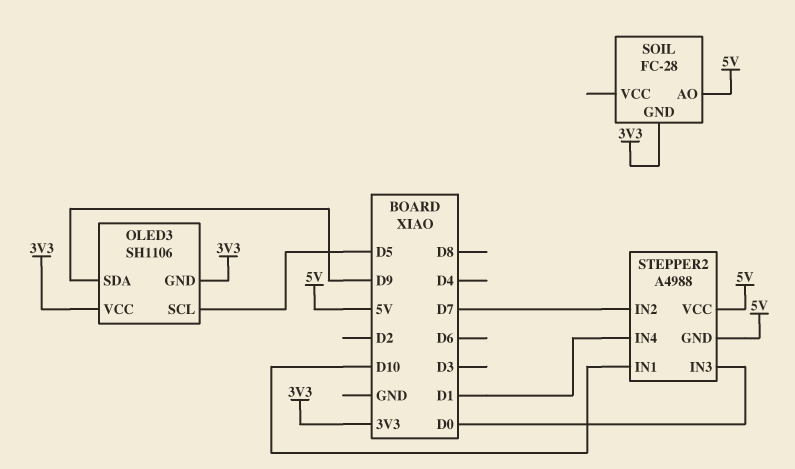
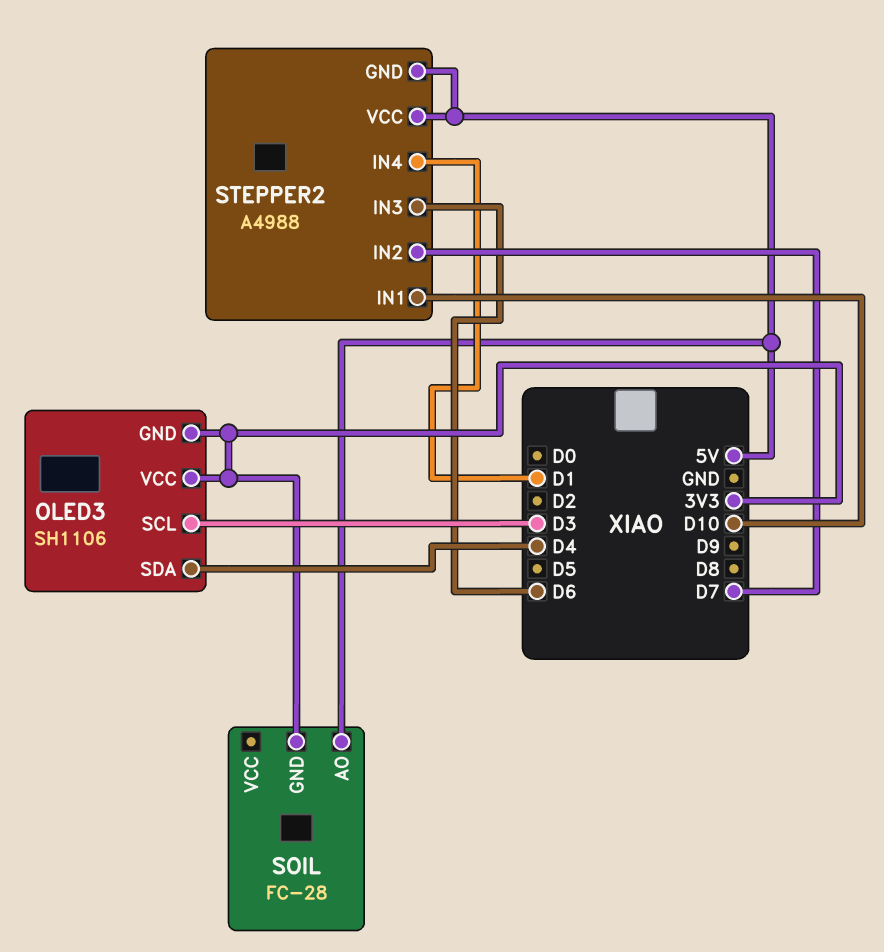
OLED3 pin SCL: D5 -> D3
OLED3 pin SDA: D9 -> D4
STEPPER2 pin IN3: D0 -> D6

